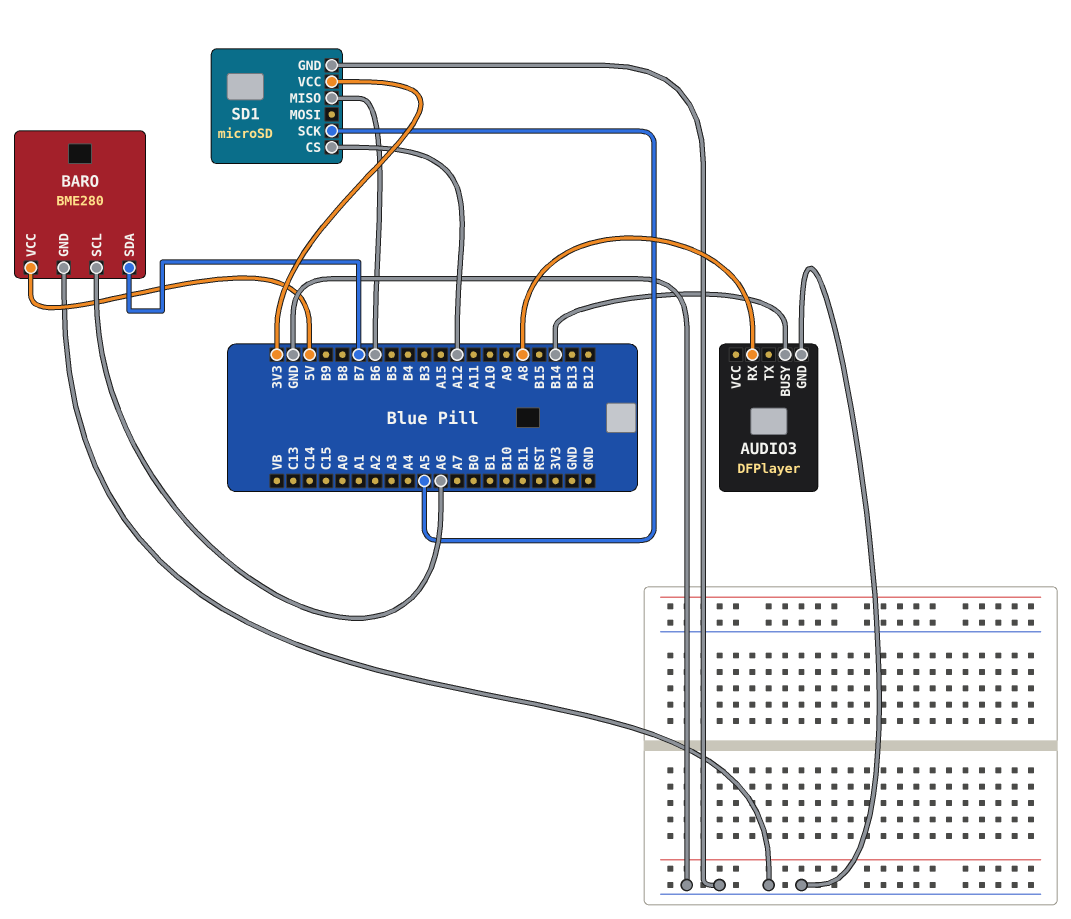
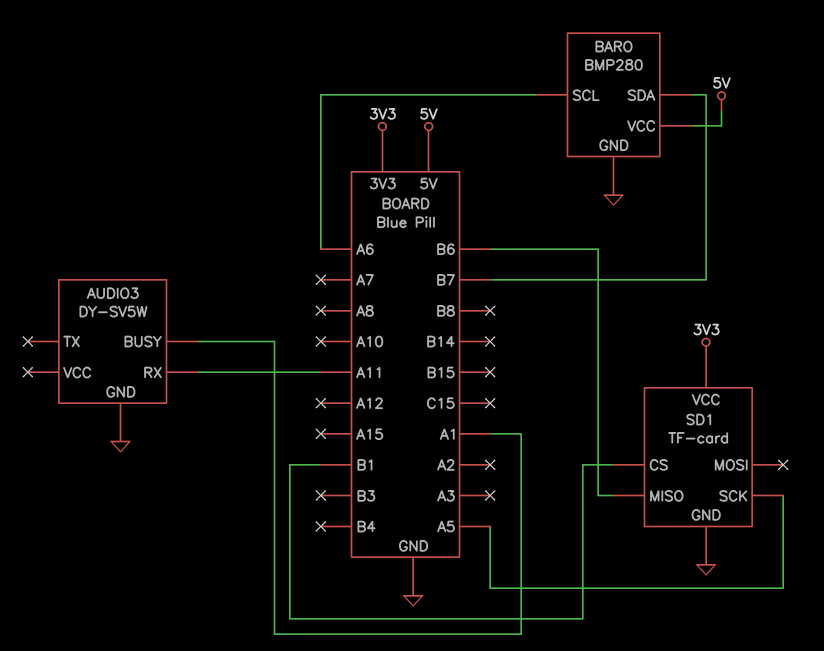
AUDIO3: DFPlayer -> DY-SV5W
AUDIO3 pin BUSY: B14 -> A1
AUDIO3 pin RX: A8 -> A11
BARO: BME280 -> BMP280
SD1: microSD -> TF-card
SD1 pin CS: A12 -> B1

